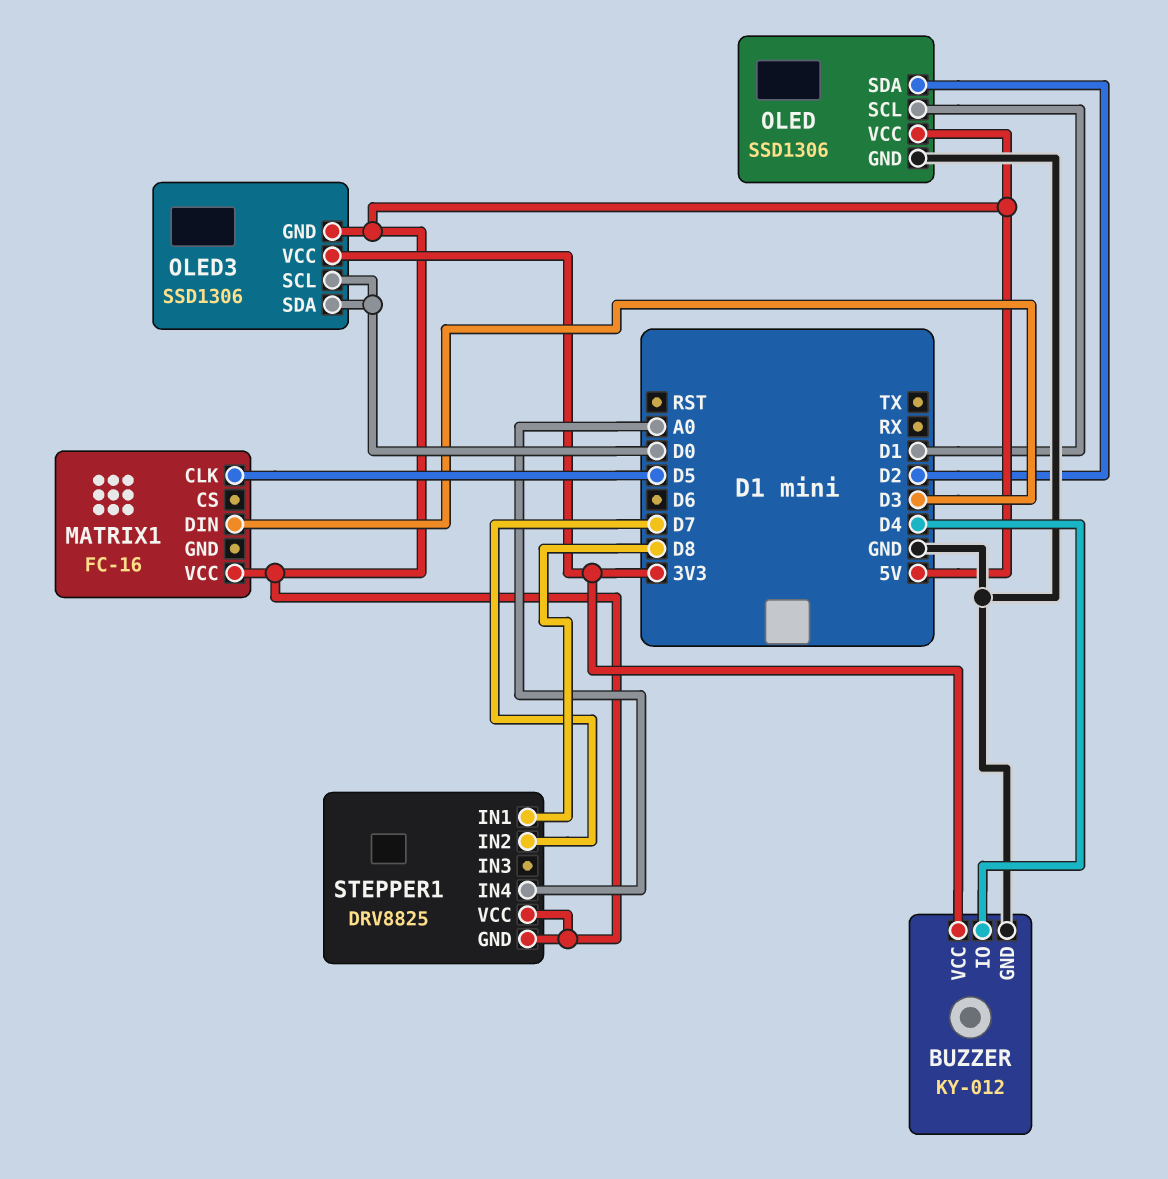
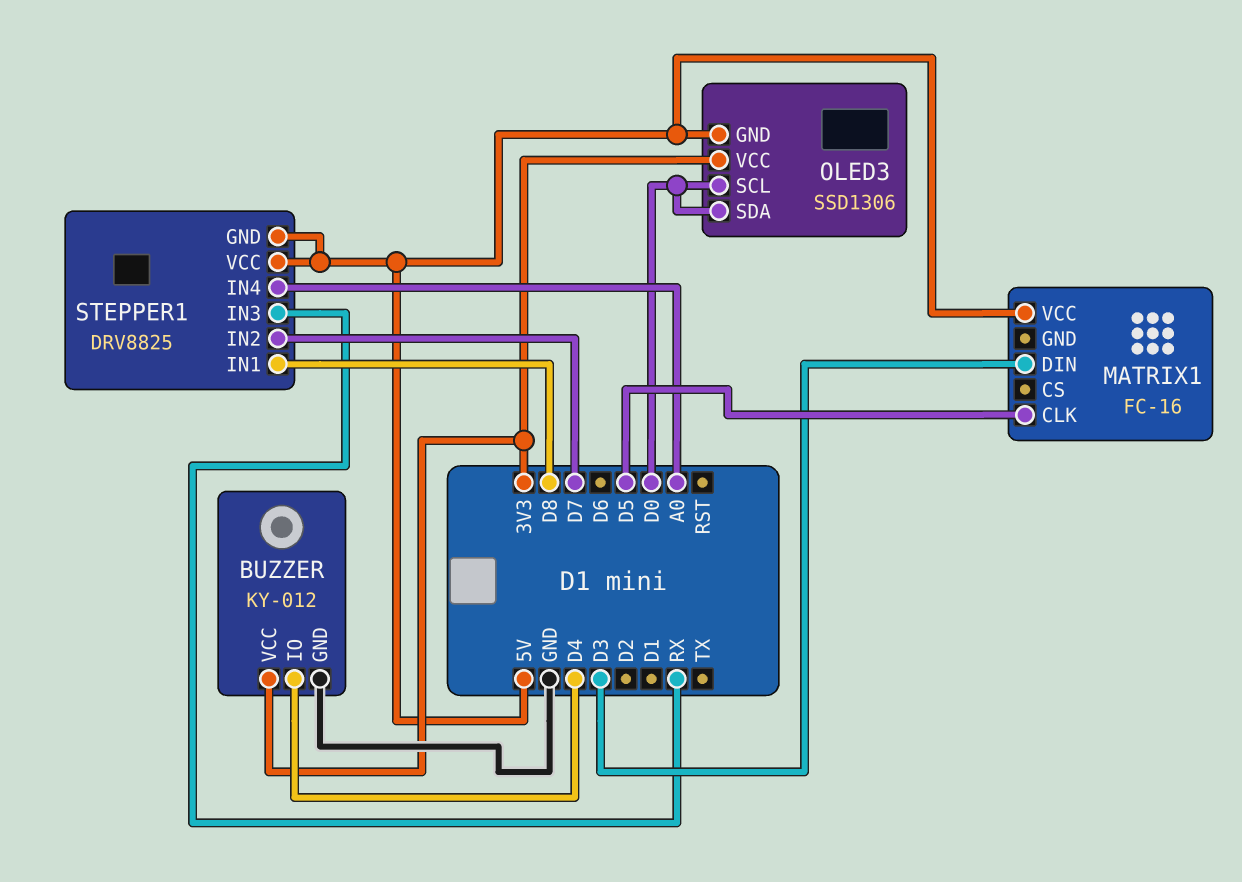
OLED: SSD1306 -> none
OLED pin GND: GND -> none
OLED pin SCL: D1 -> none
OLED pin SDA: D2 -> none
OLED pin VCC: 5V -> none
STEPPER1 pin IN3: none -> RX

